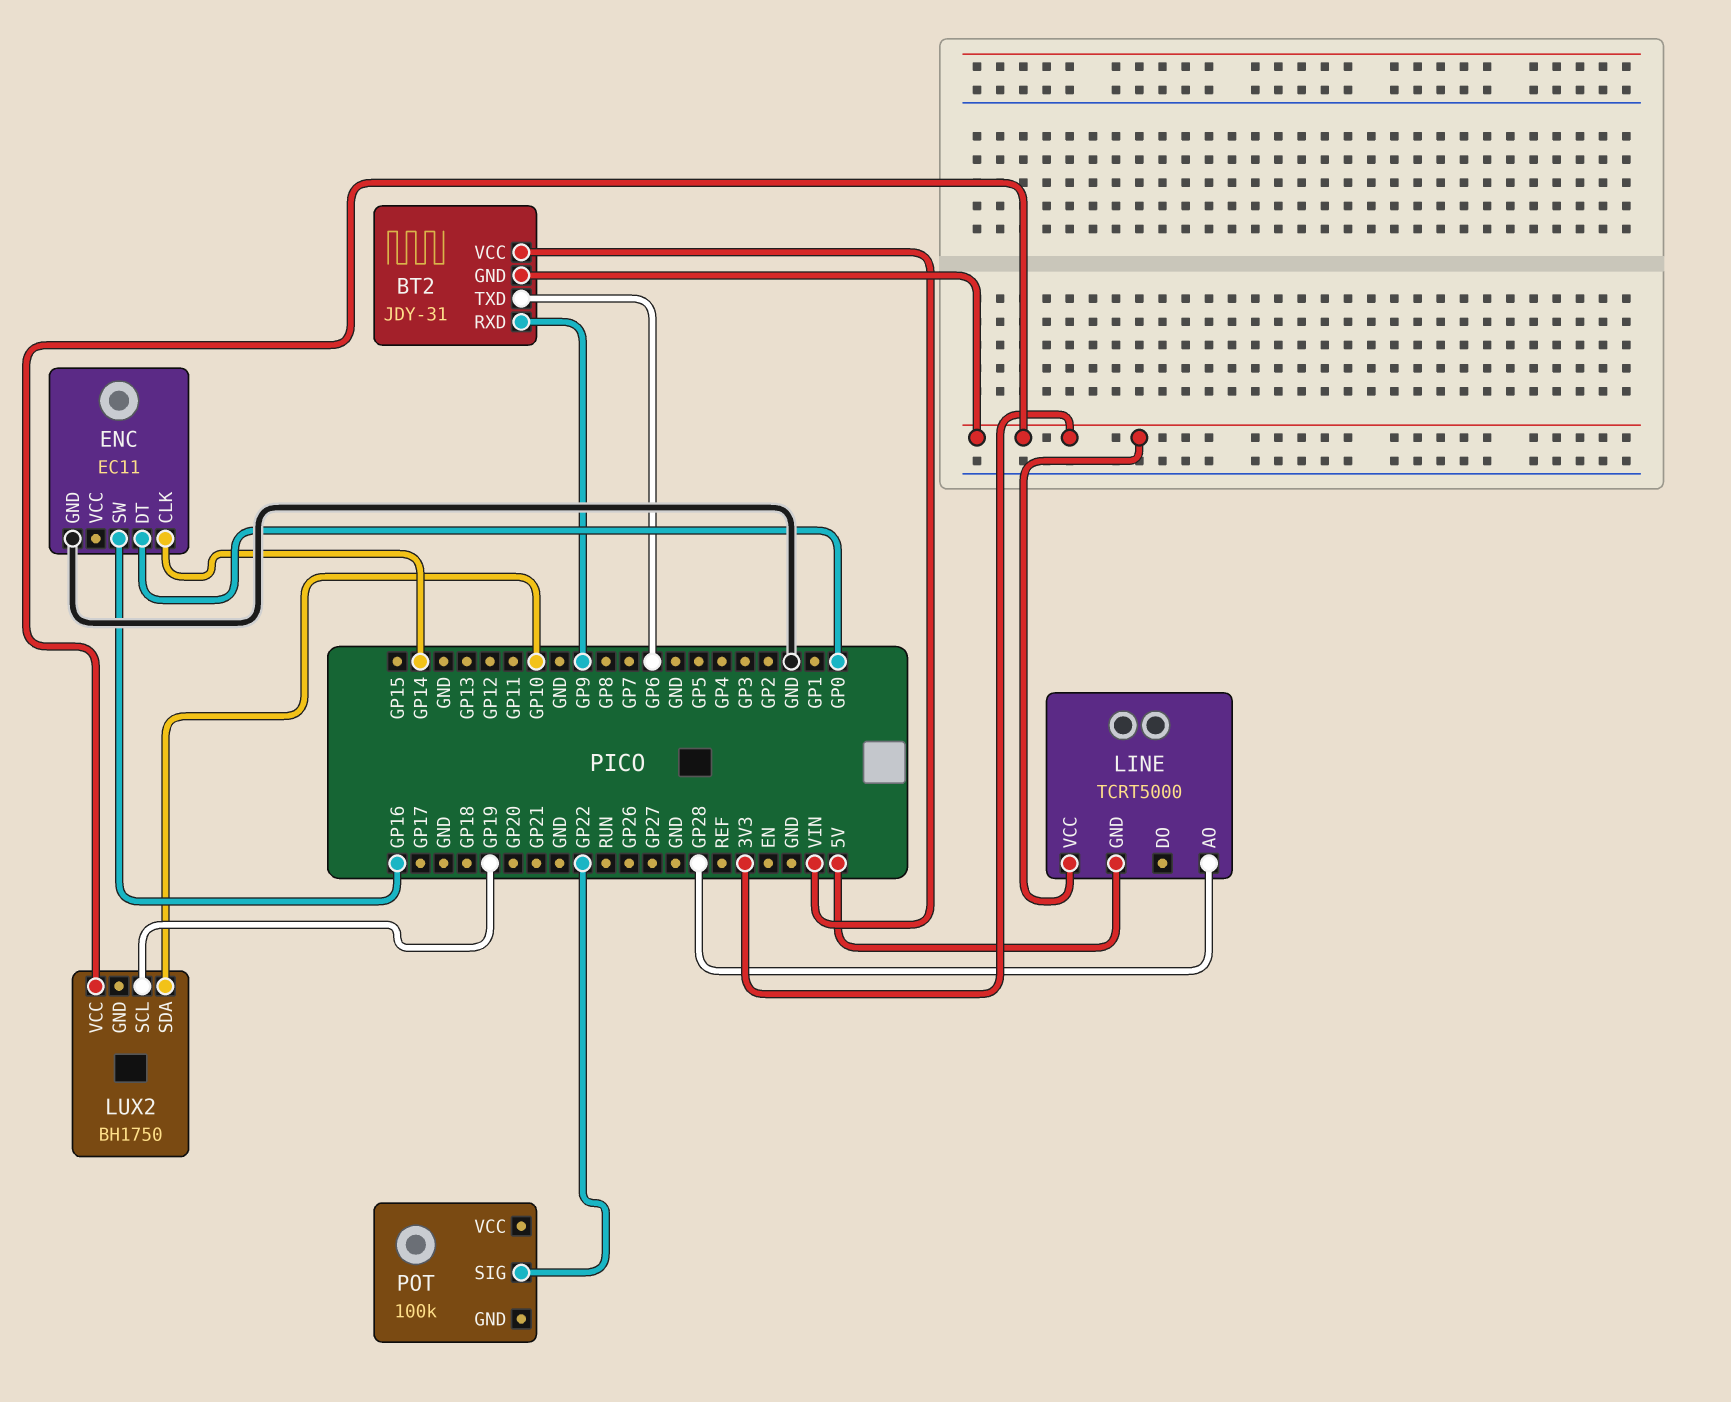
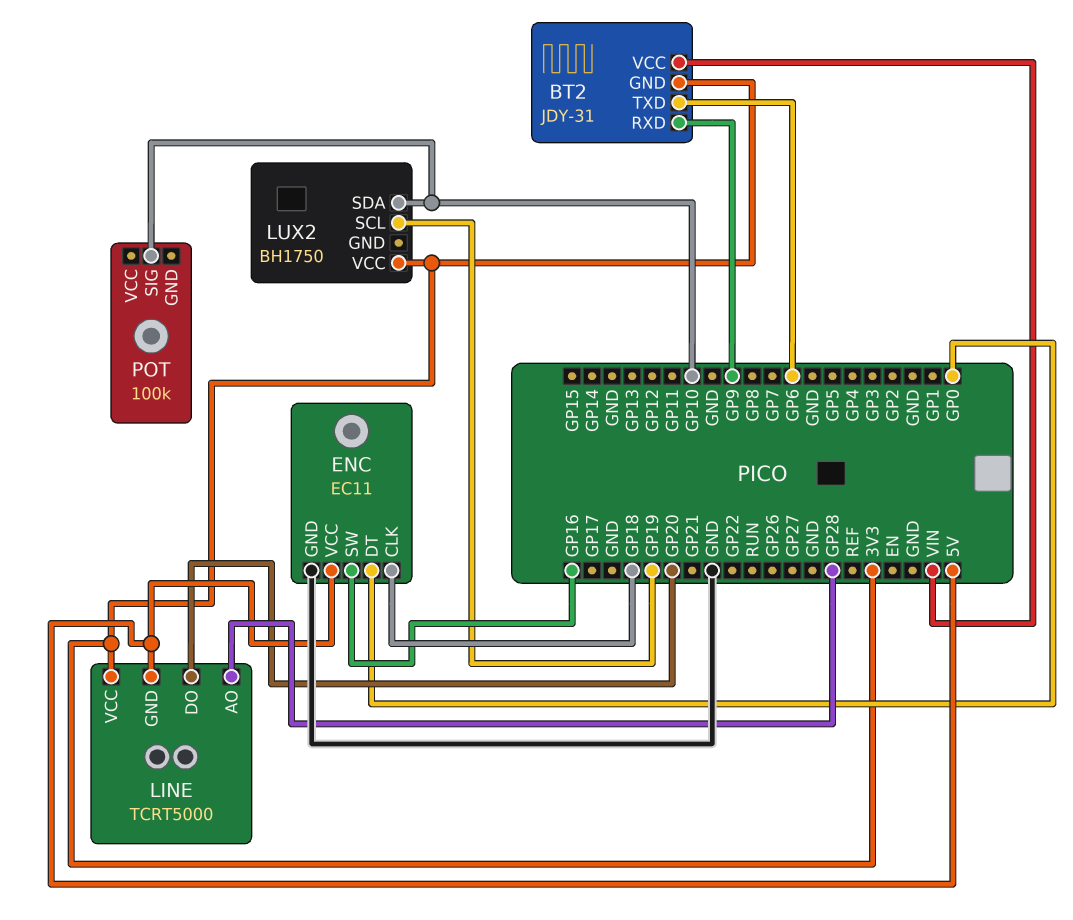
ENC pin CLK: GP14 -> GP18
ENC pin VCC: none -> 5V
LINE pin DO: none -> GP20
POT pin SIG: GP22 -> GP10

